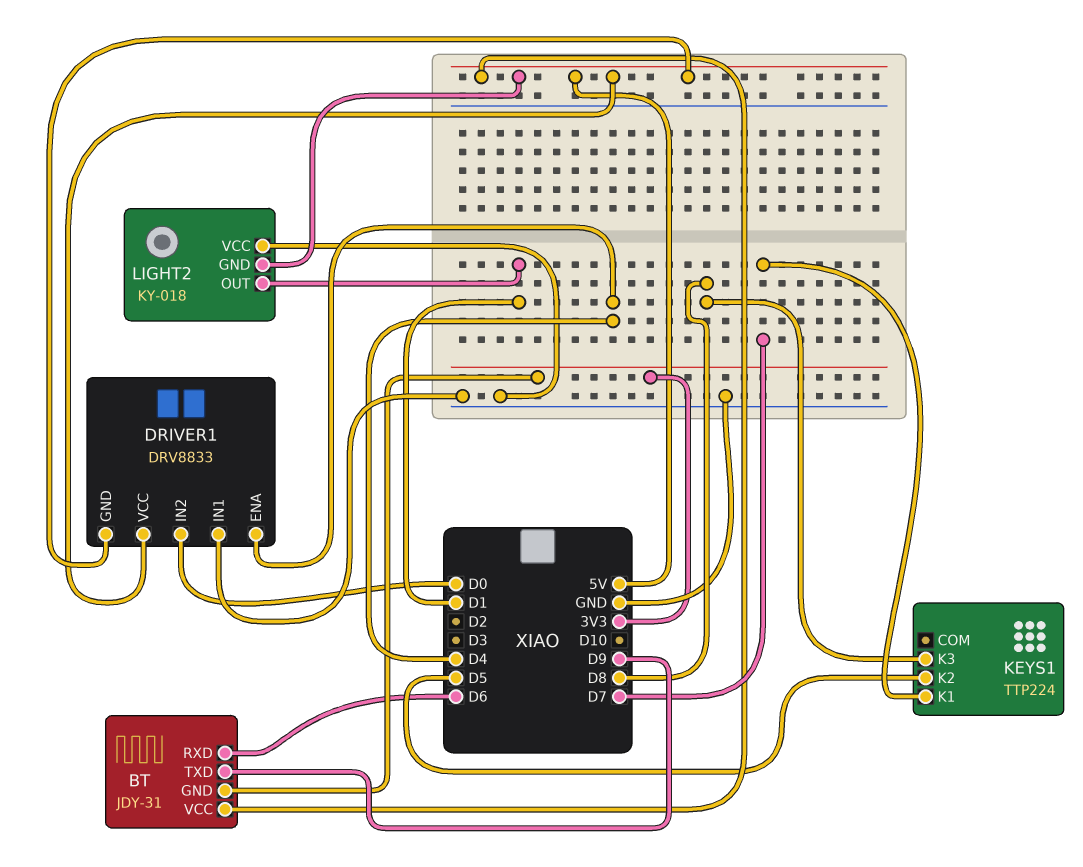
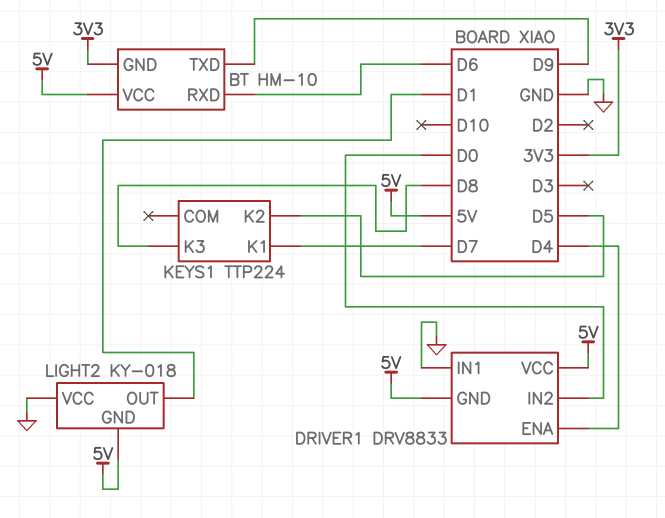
BT: JDY-31 -> HM-10

